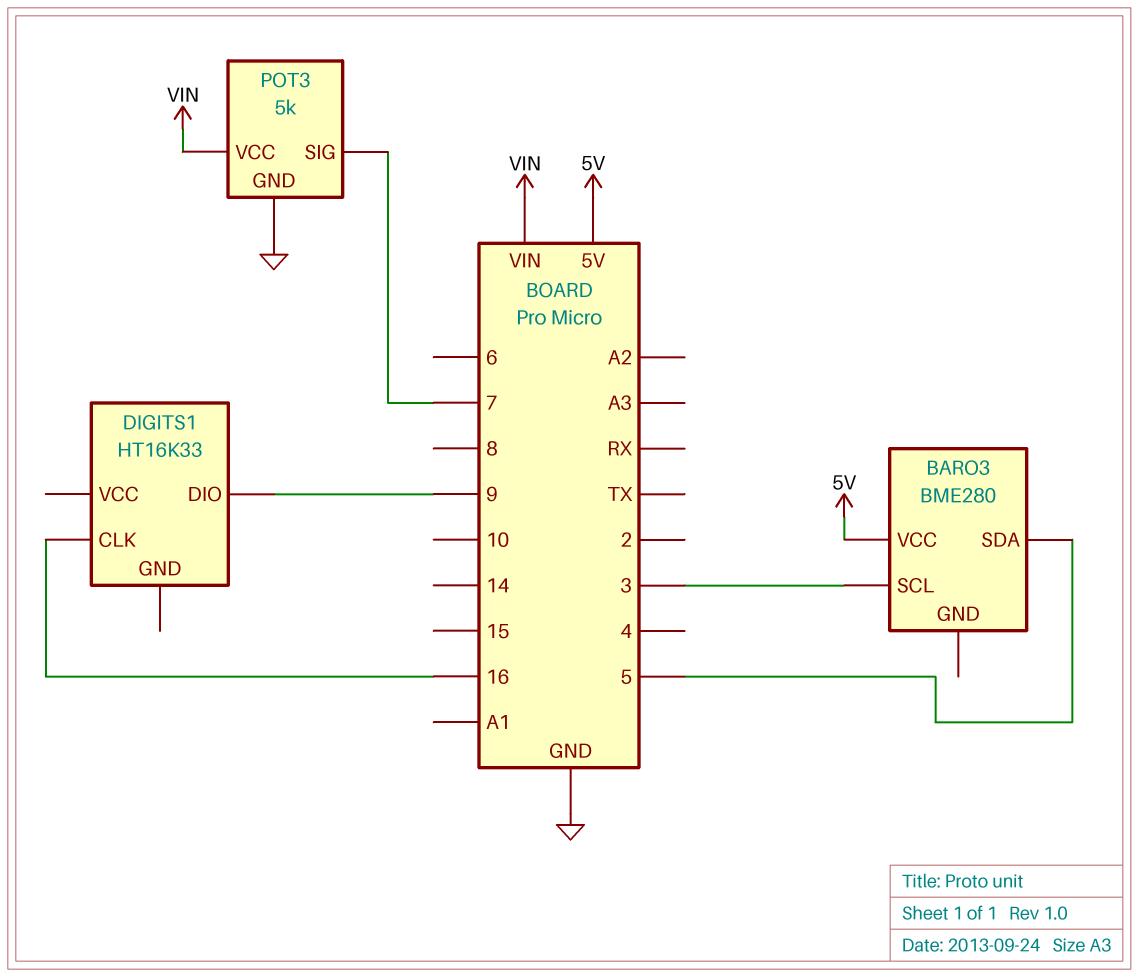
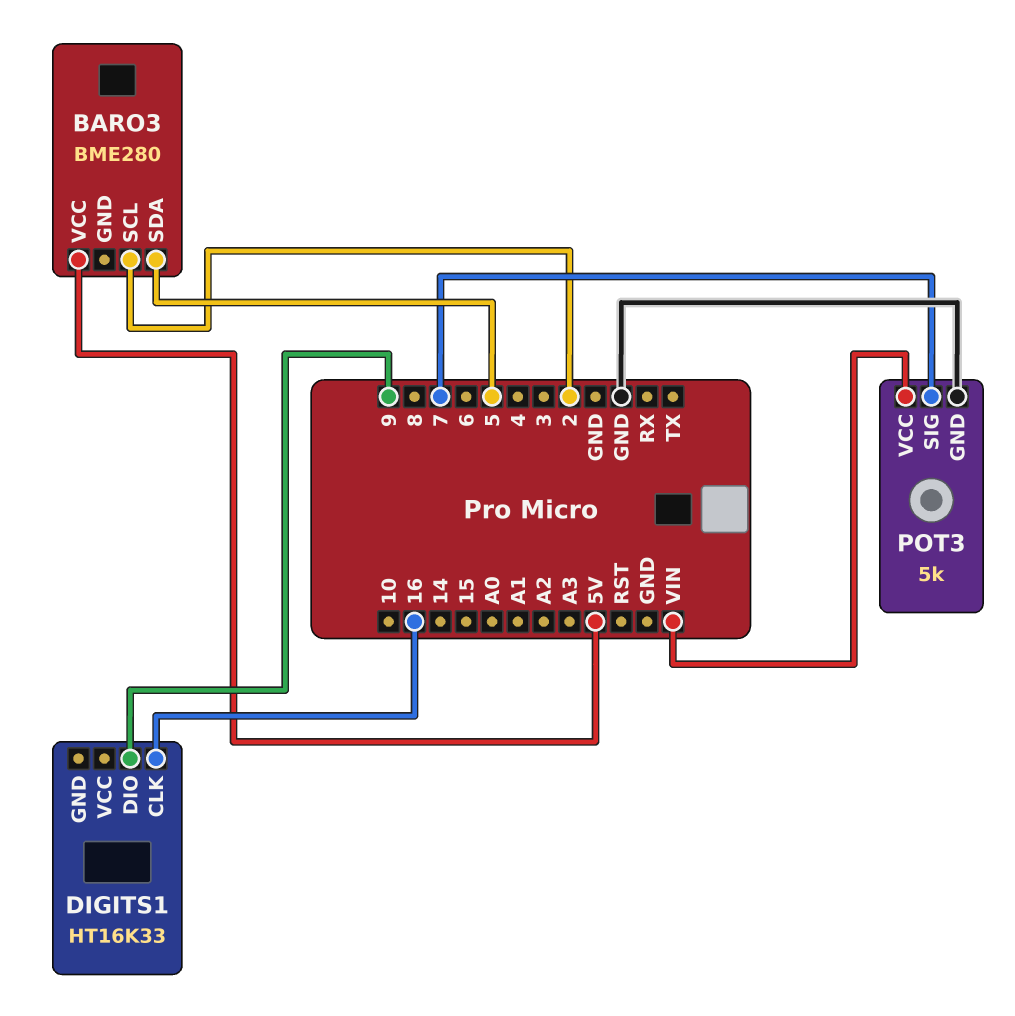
BARO3 pin SCL: 3 -> 2

